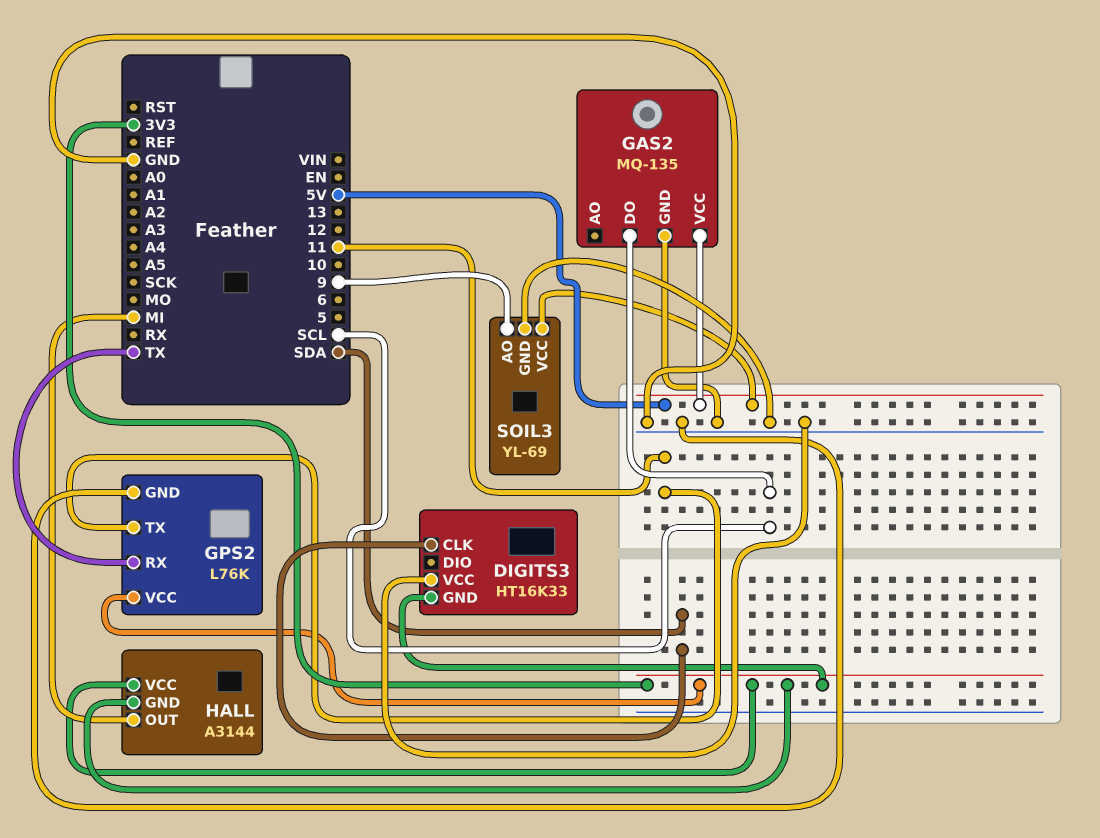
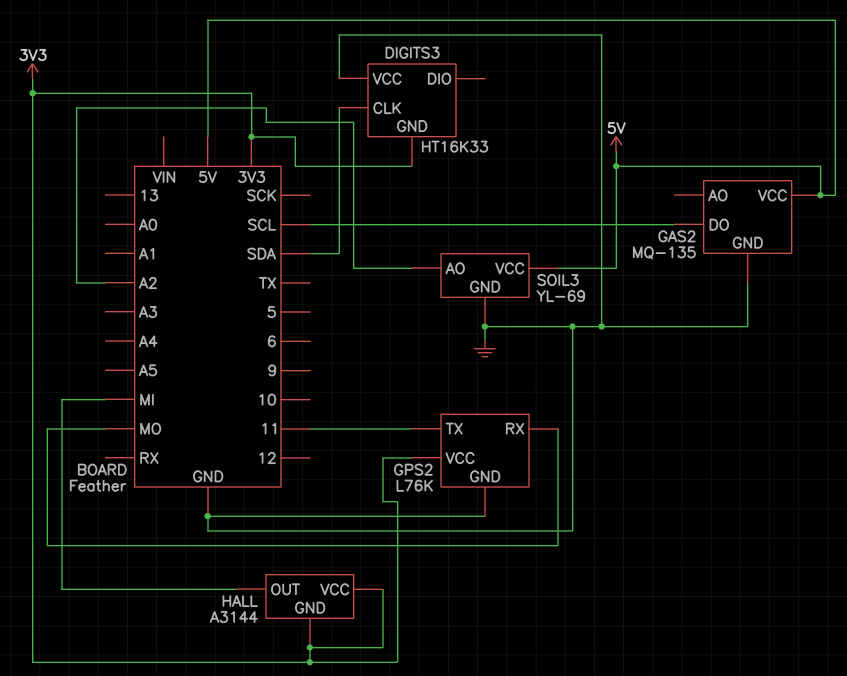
GPS2 pin RX: TX -> MO
SOIL3 pin AO: 9 -> A2

